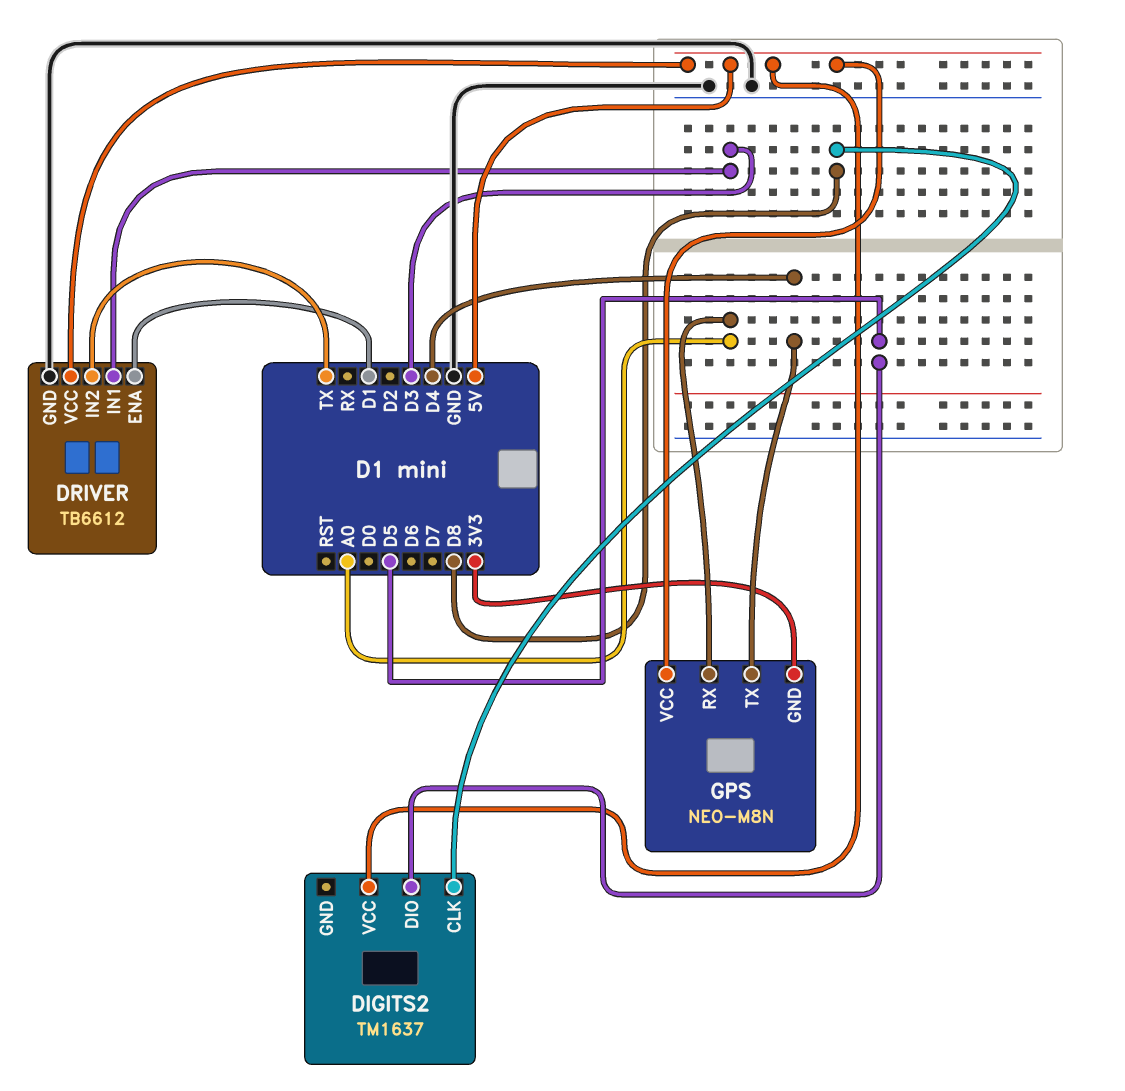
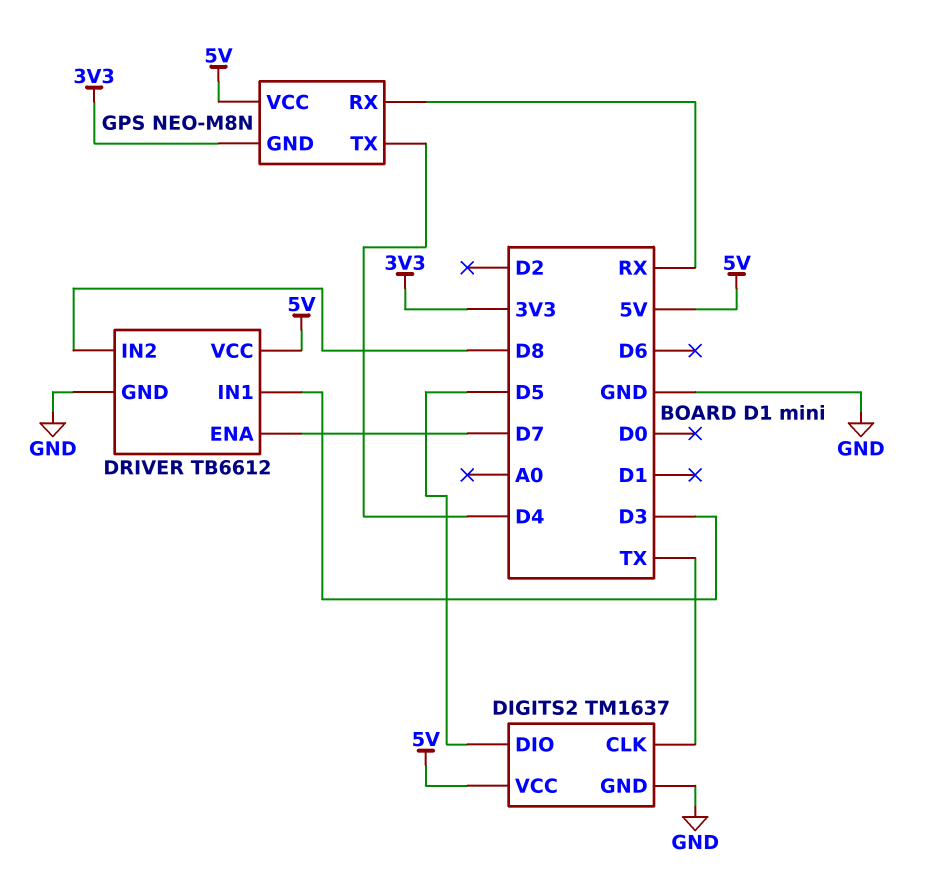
DIGITS2 pin CLK: D8 -> TX
DIGITS2 pin GND: none -> GND
DRIVER pin ENA: D1 -> D7
DRIVER pin IN2: TX -> D8
GPS pin RX: A0 -> RX

